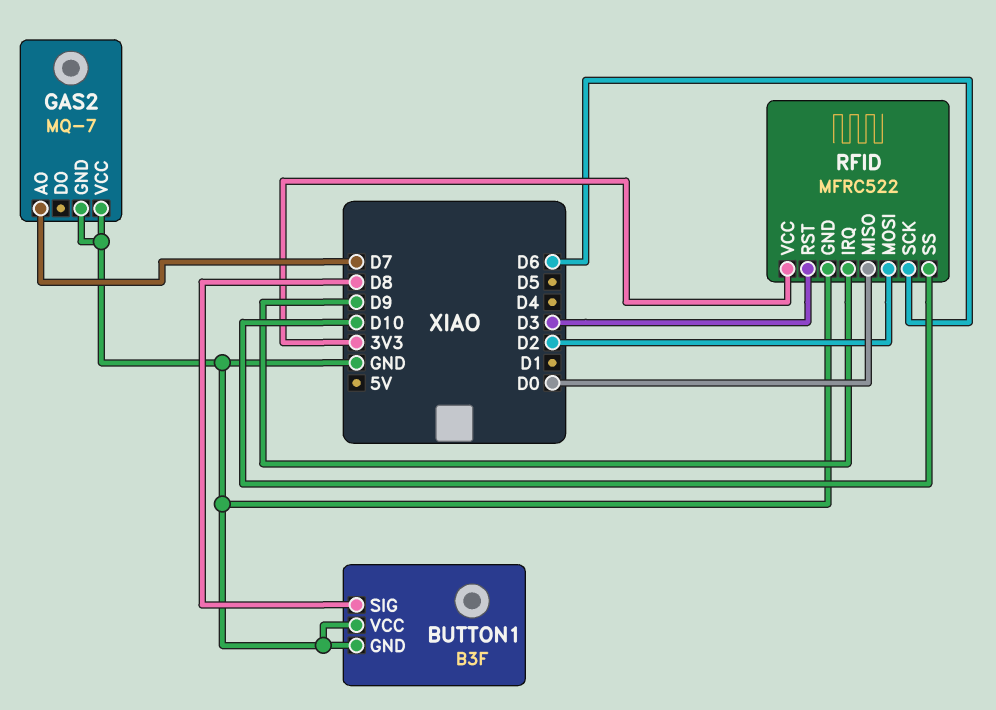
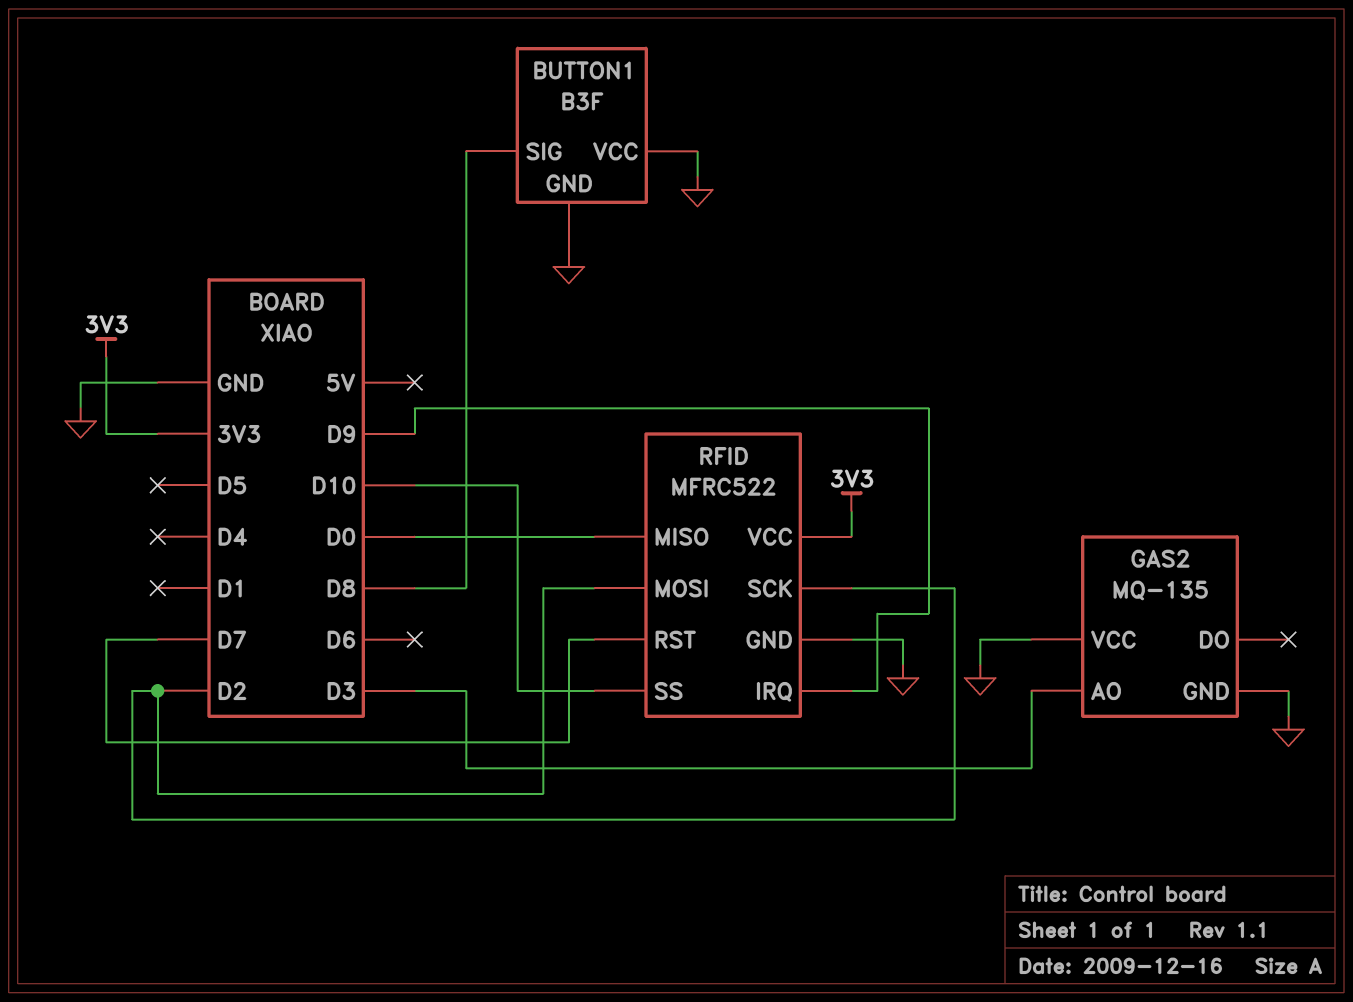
GAS2: MQ-7 -> MQ-135
GAS2 pin AO: D7 -> D3
RFID pin RST: D3 -> D7
RFID pin SCK: D6 -> D2

